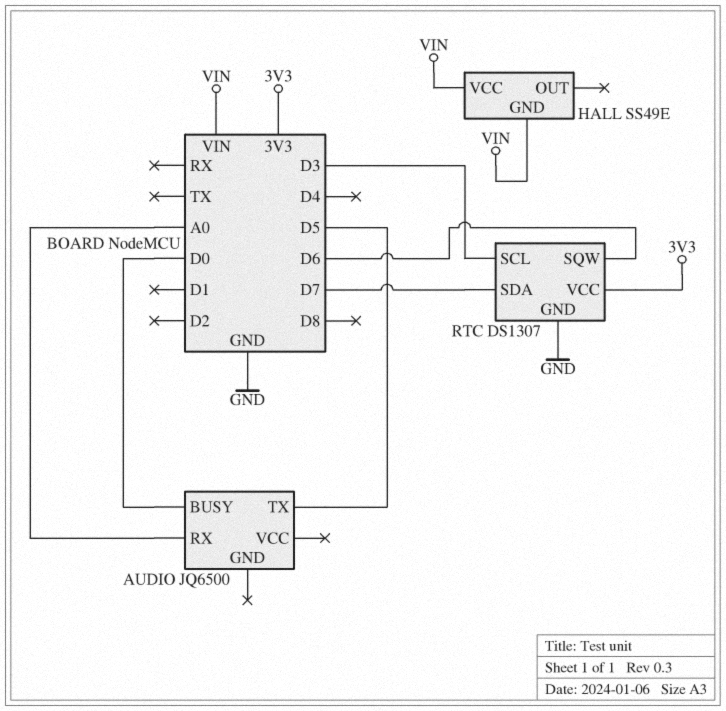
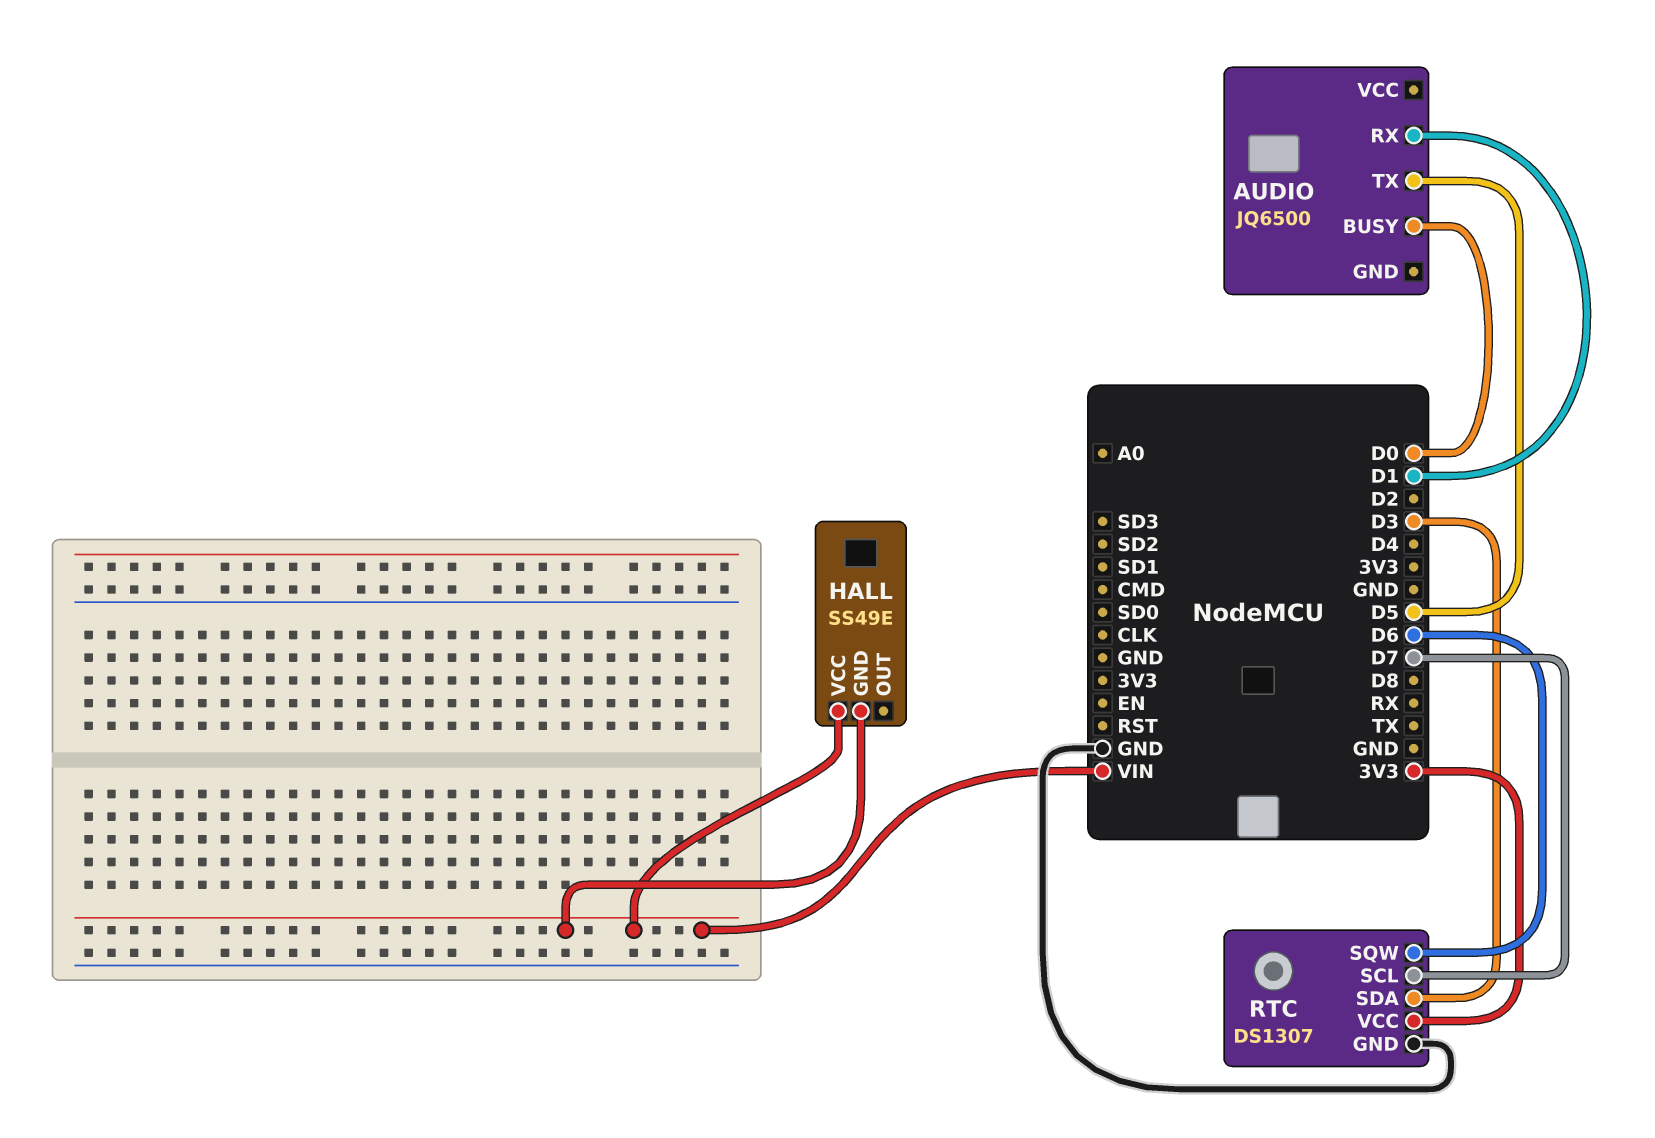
AUDIO pin RX: A0 -> D1
RTC pin SCL: D3 -> D7
RTC pin SDA: D7 -> D3

